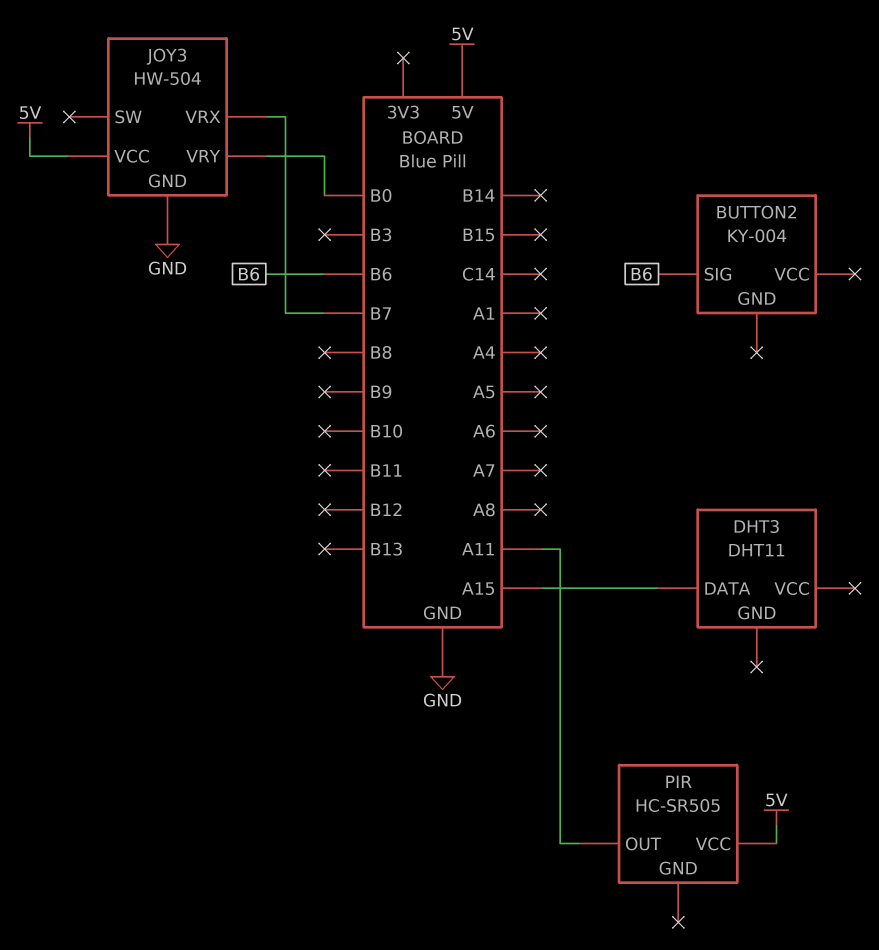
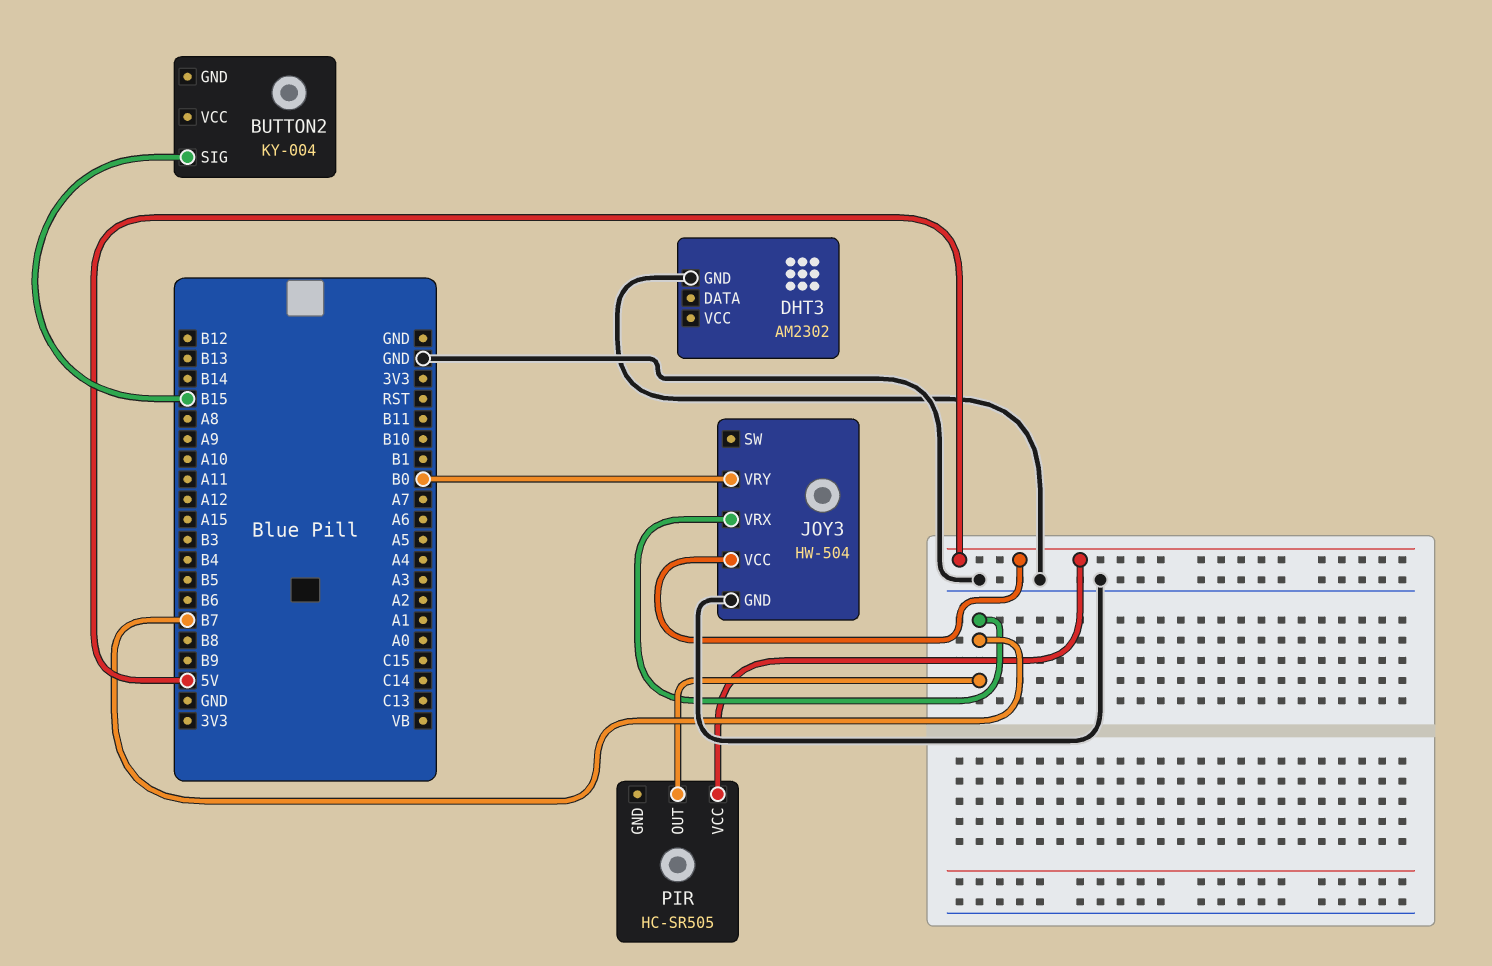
BUTTON2 pin SIG: B6 -> B15
DHT3: DHT11 -> AM2302
DHT3 pin DATA: A15 -> none
DHT3 pin GND: none -> GND
PIR pin OUT: A11 -> B7

